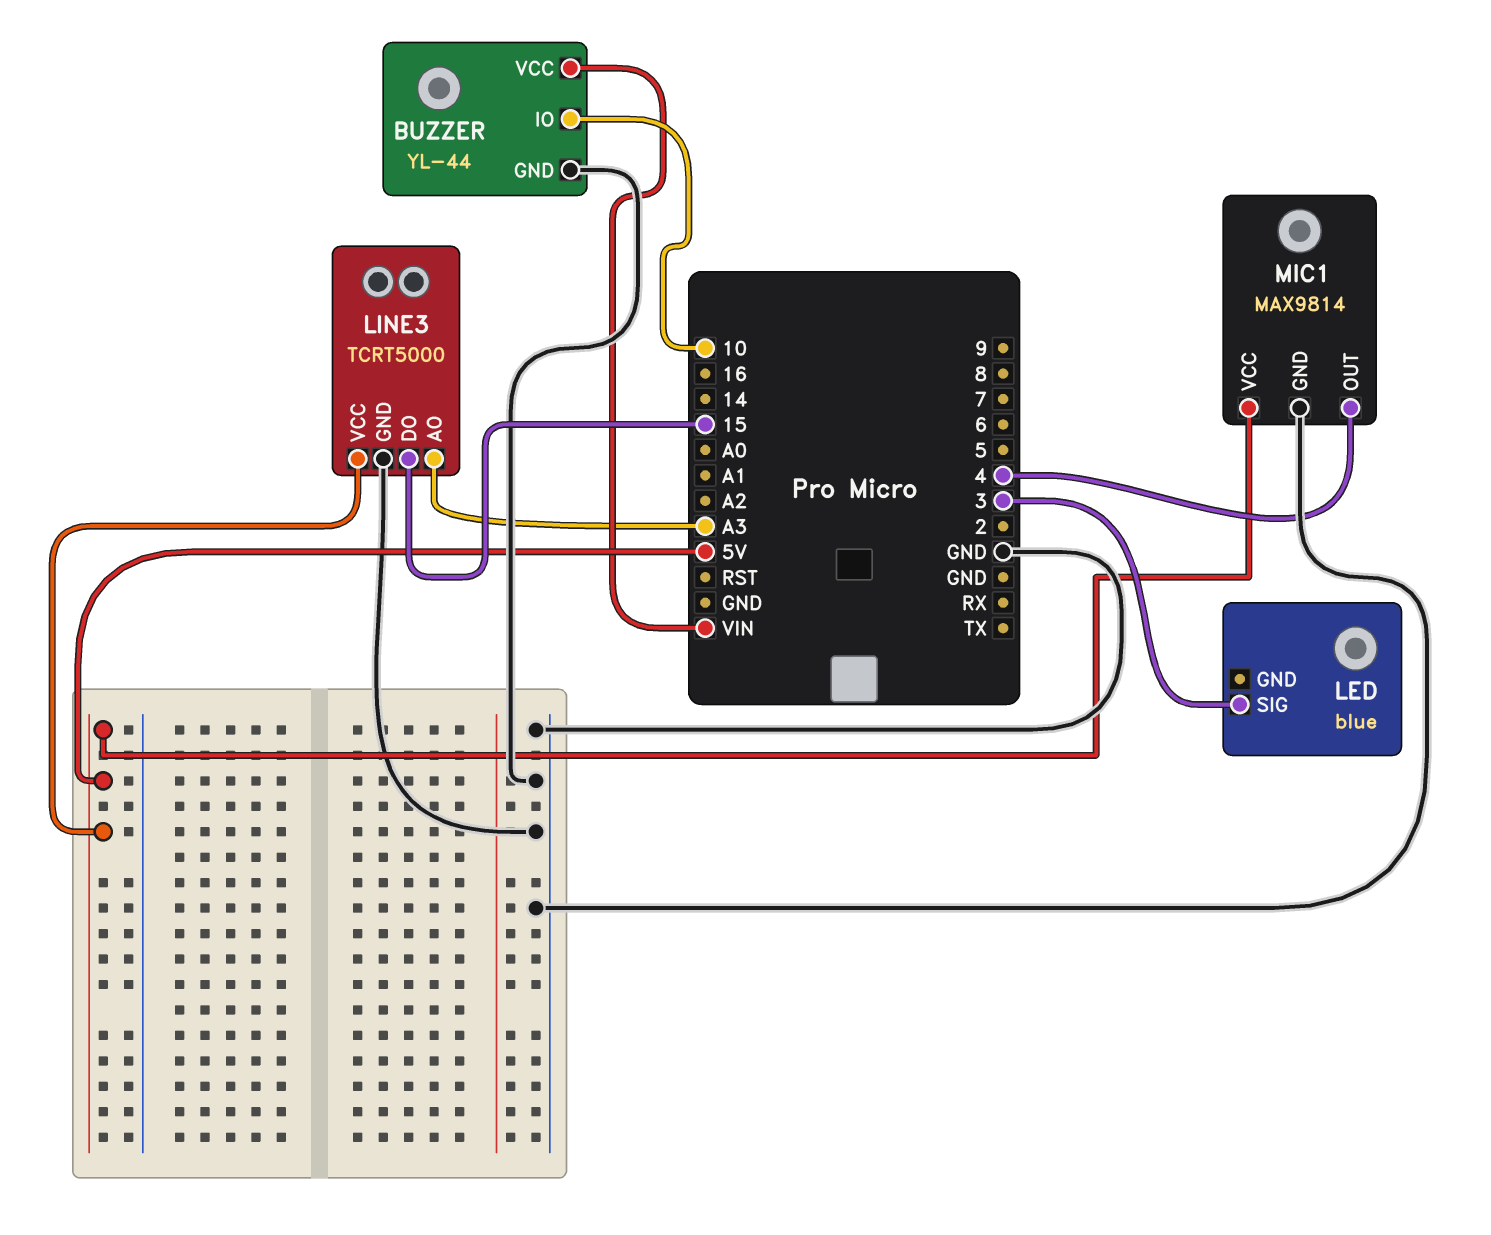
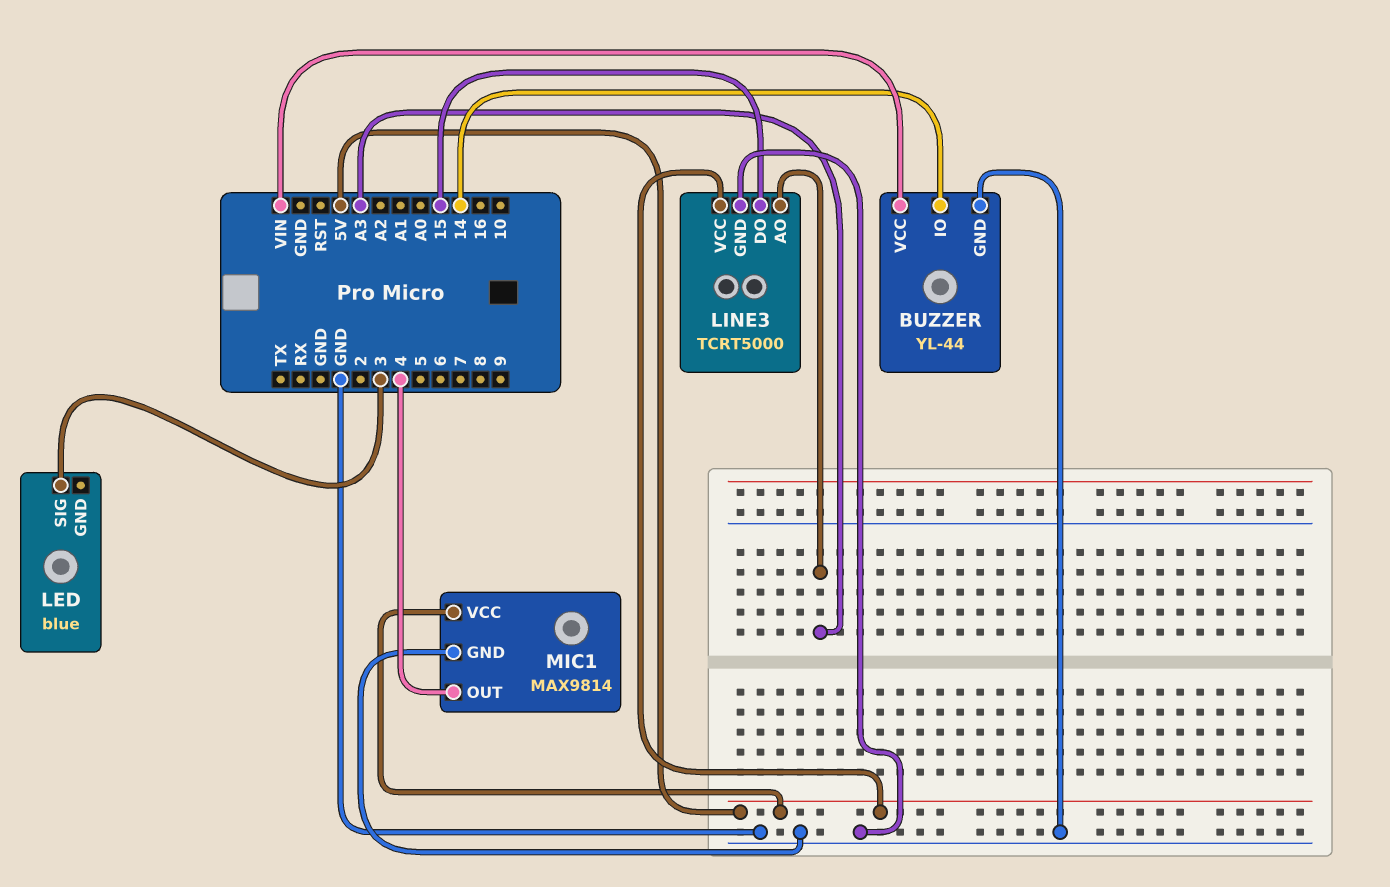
BUZZER pin IO: 10 -> 14

